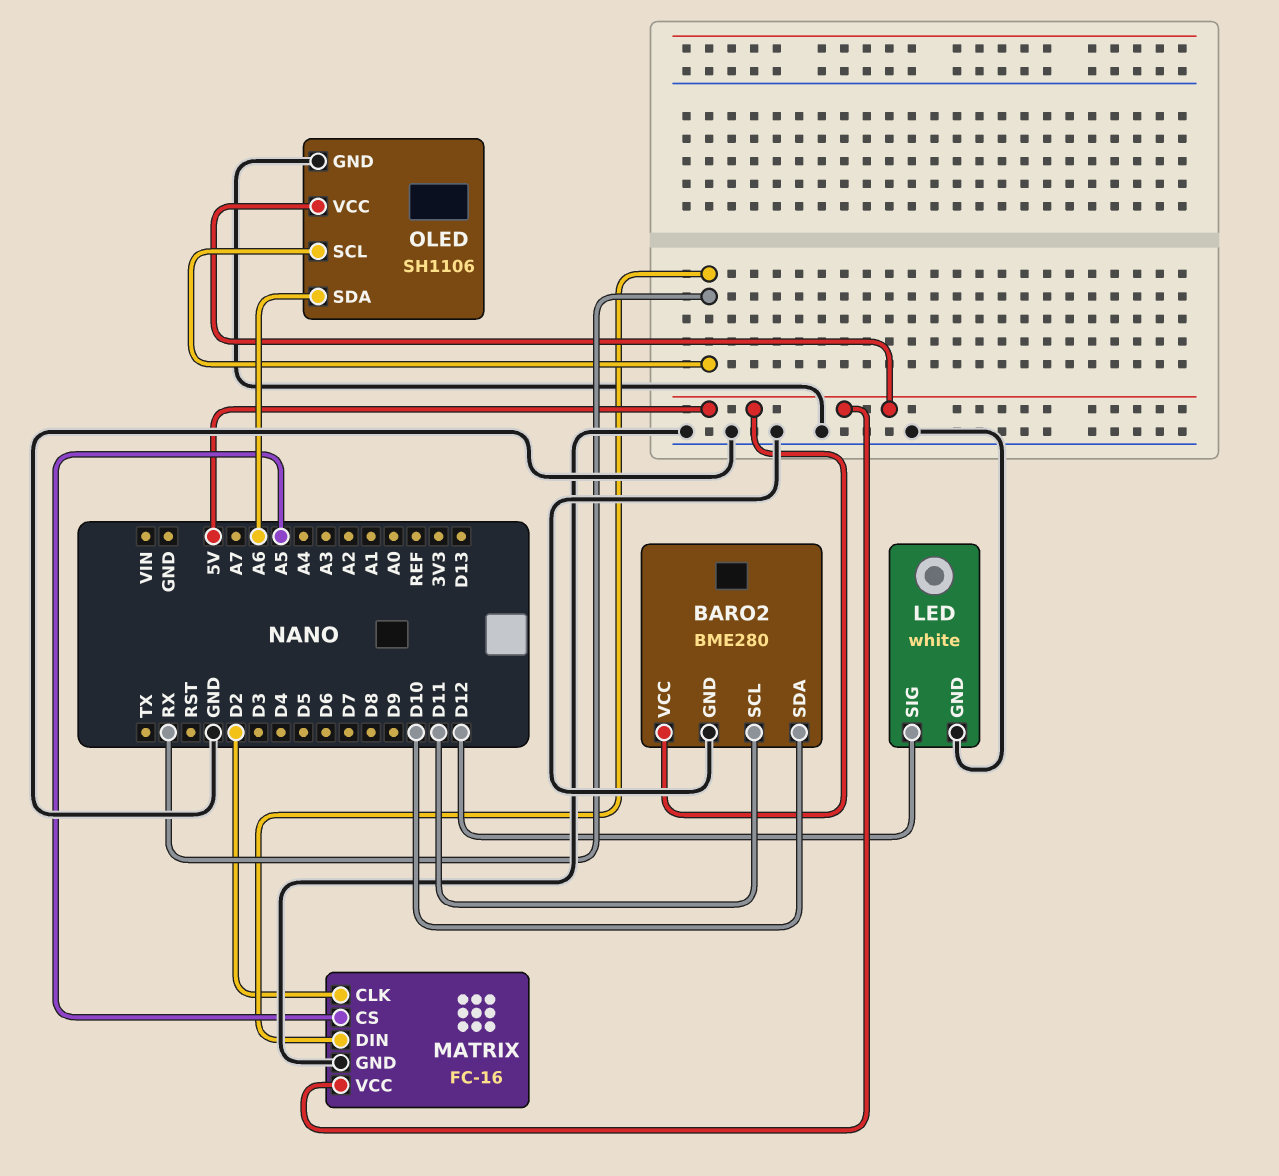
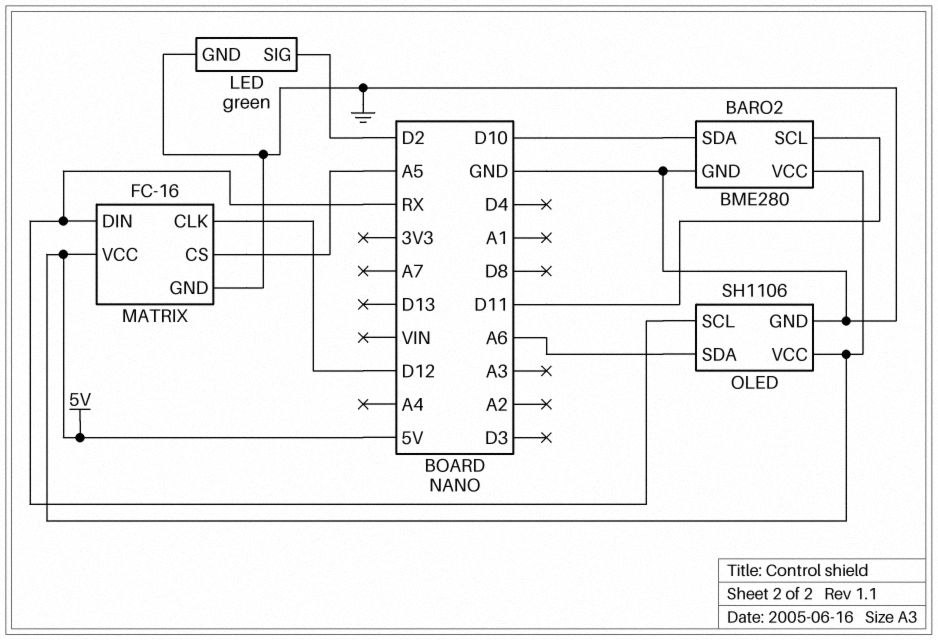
LED: white -> green
LED pin SIG: D12 -> D2
MATRIX pin CLK: D2 -> D12

